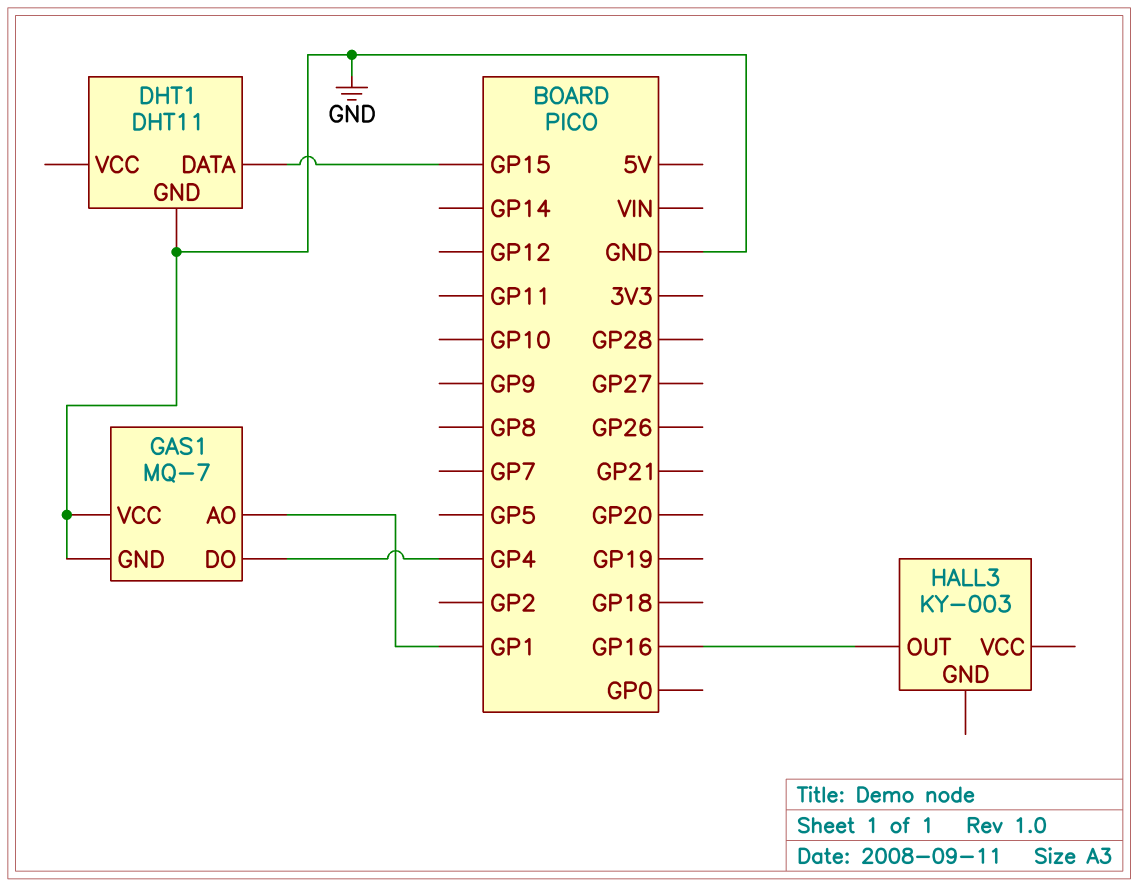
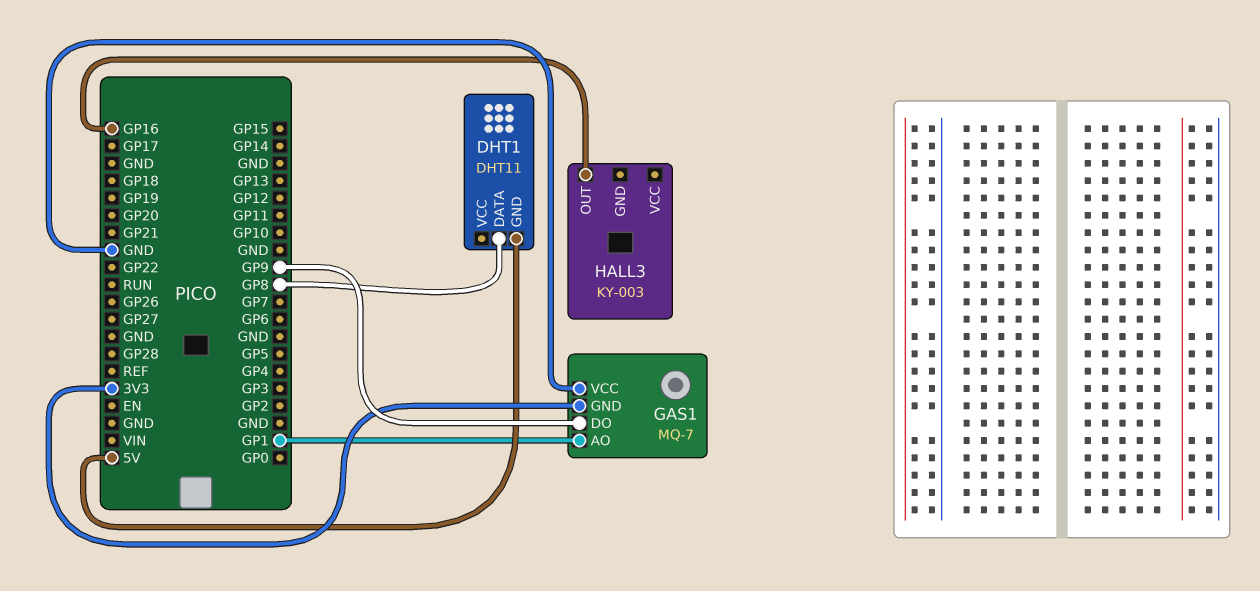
DHT1 pin DATA: GP15 -> GP8
DHT1 pin GND: GND -> 5V
GAS1 pin DO: GP4 -> GP9
GAS1 pin GND: GND -> 3V3

